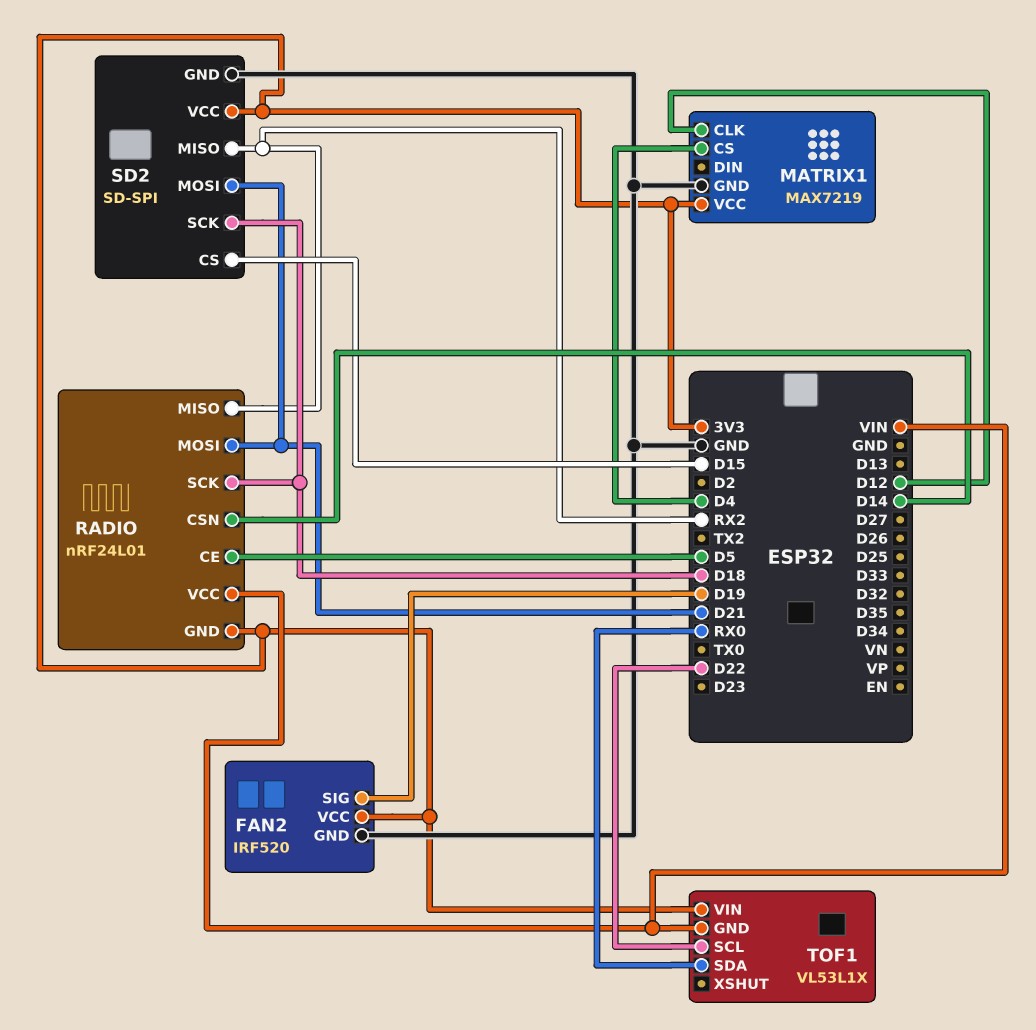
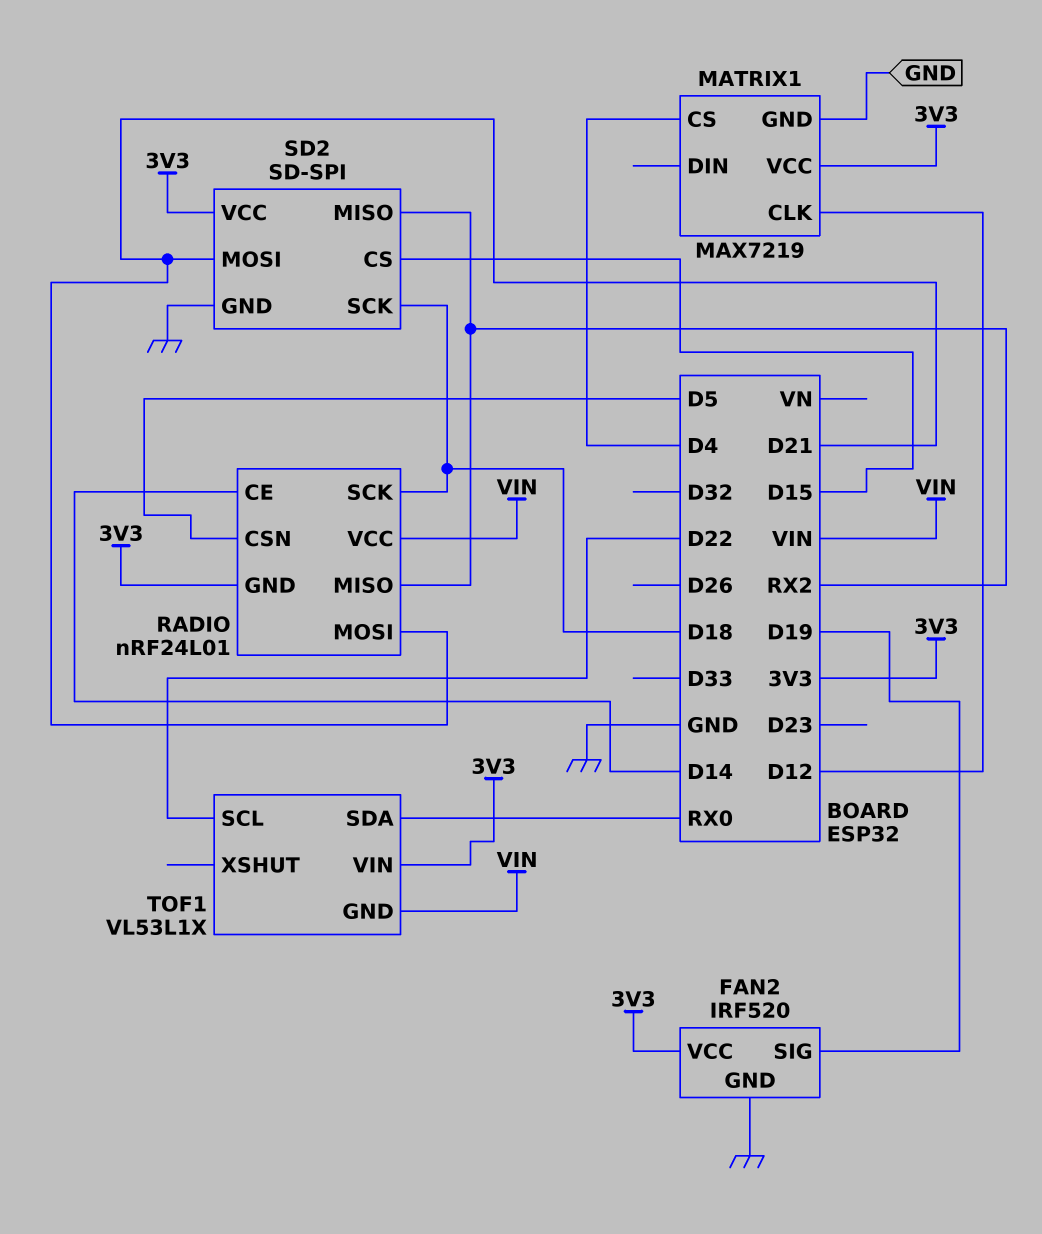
RADIO pin CE: D5 -> D14
RADIO pin CSN: D14 -> D5

